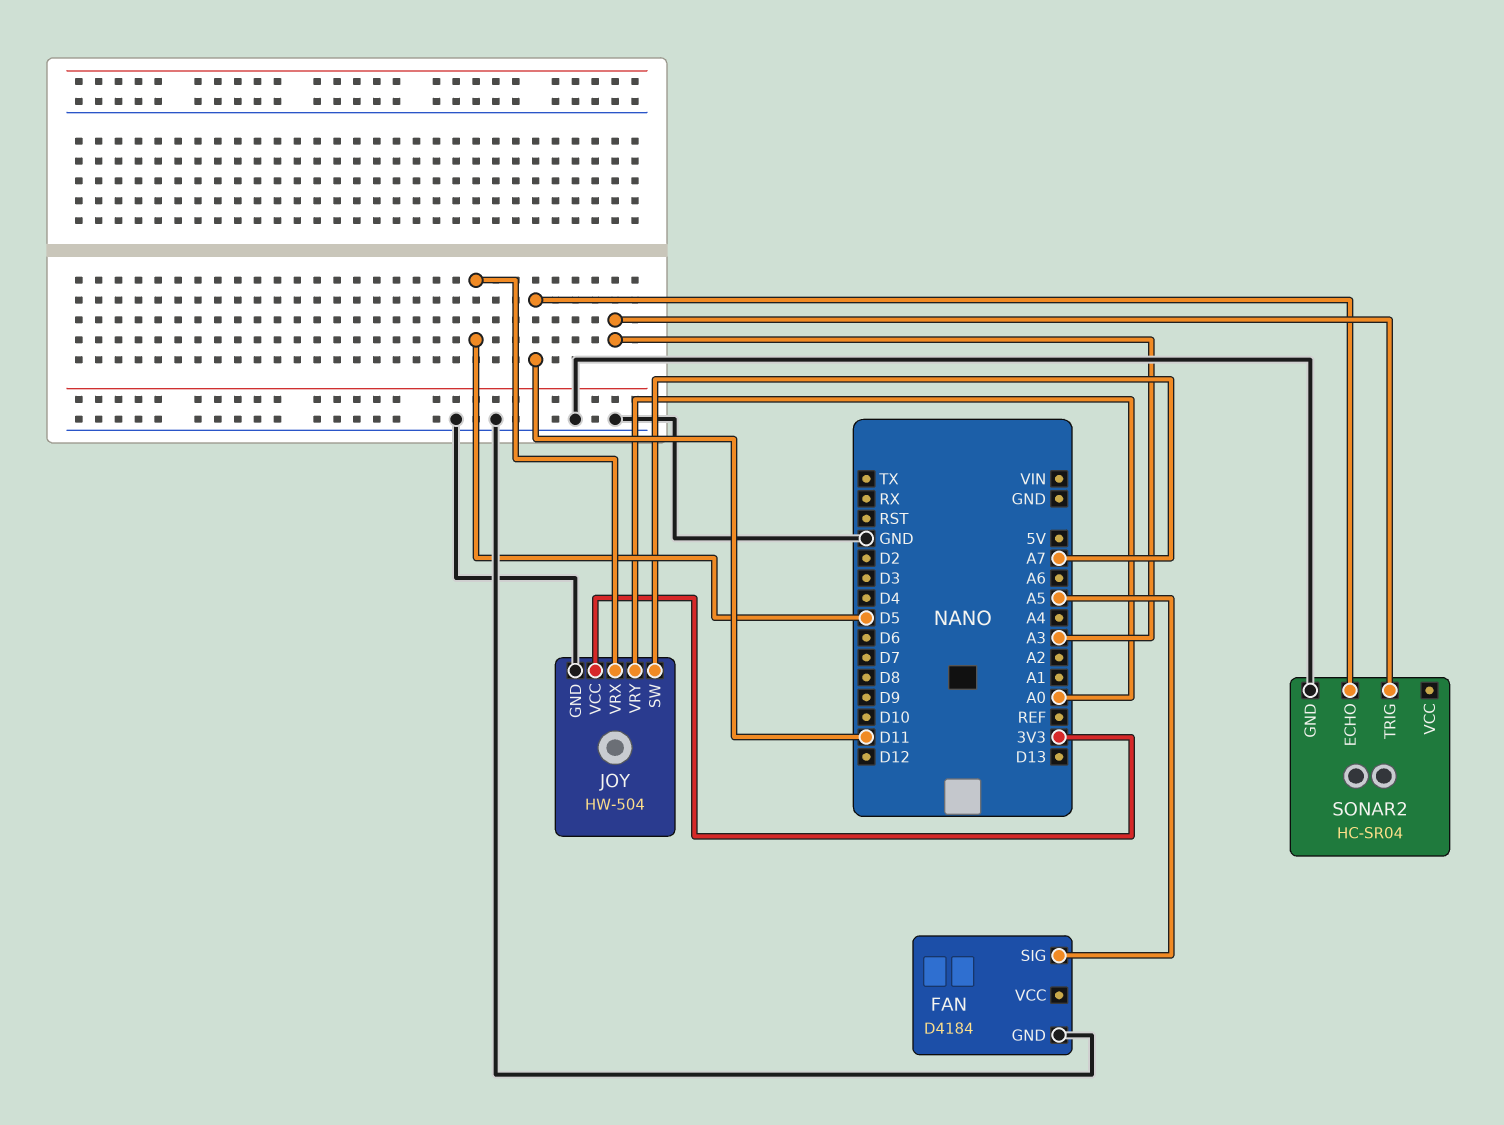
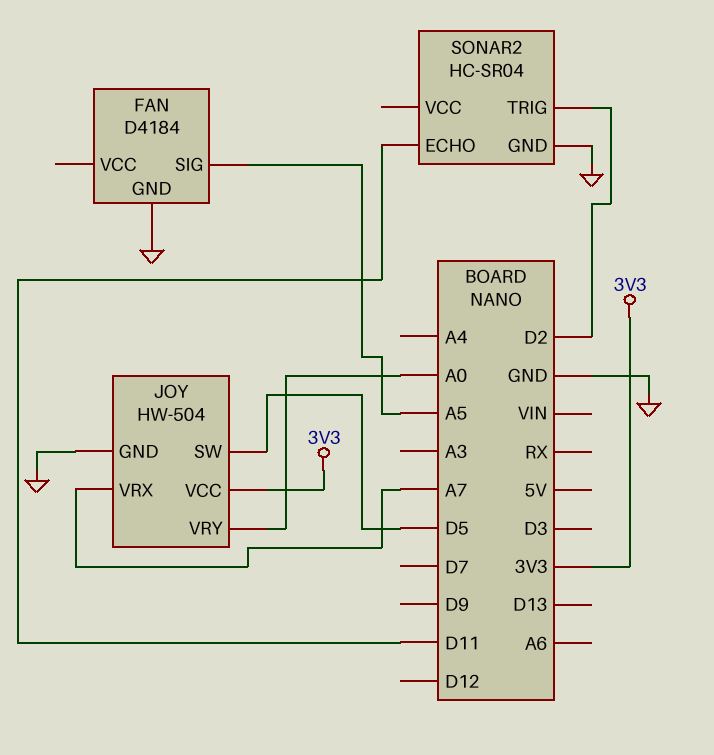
JOY pin SW: A7 -> D5
JOY pin VRX: D5 -> A7
SONAR2 pin TRIG: A3 -> D2

